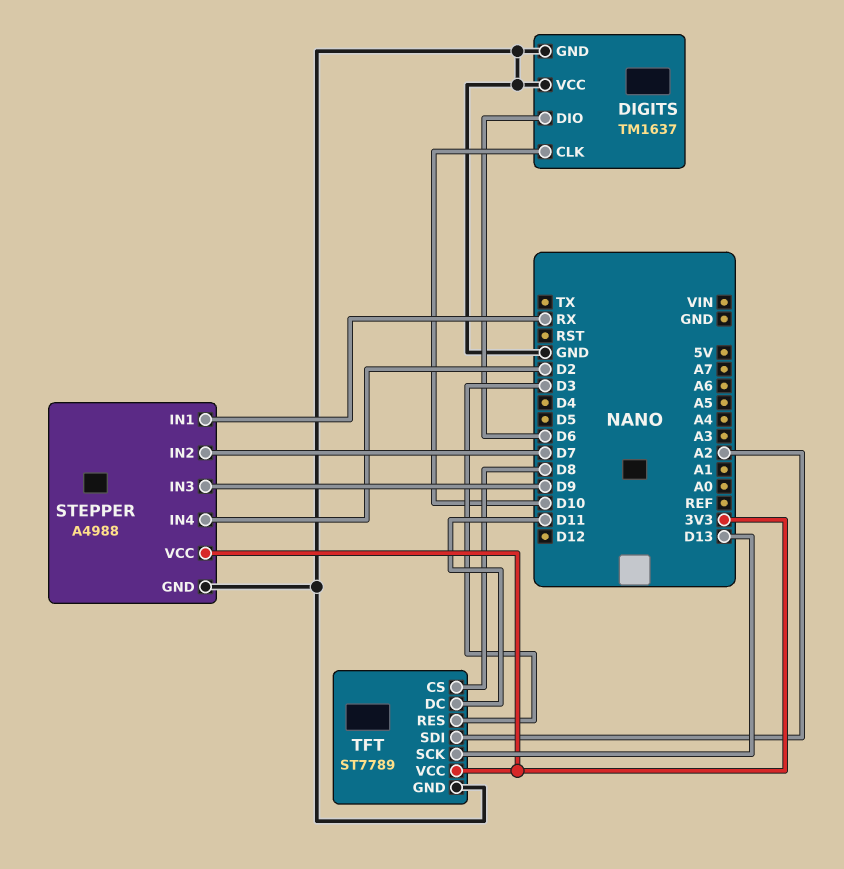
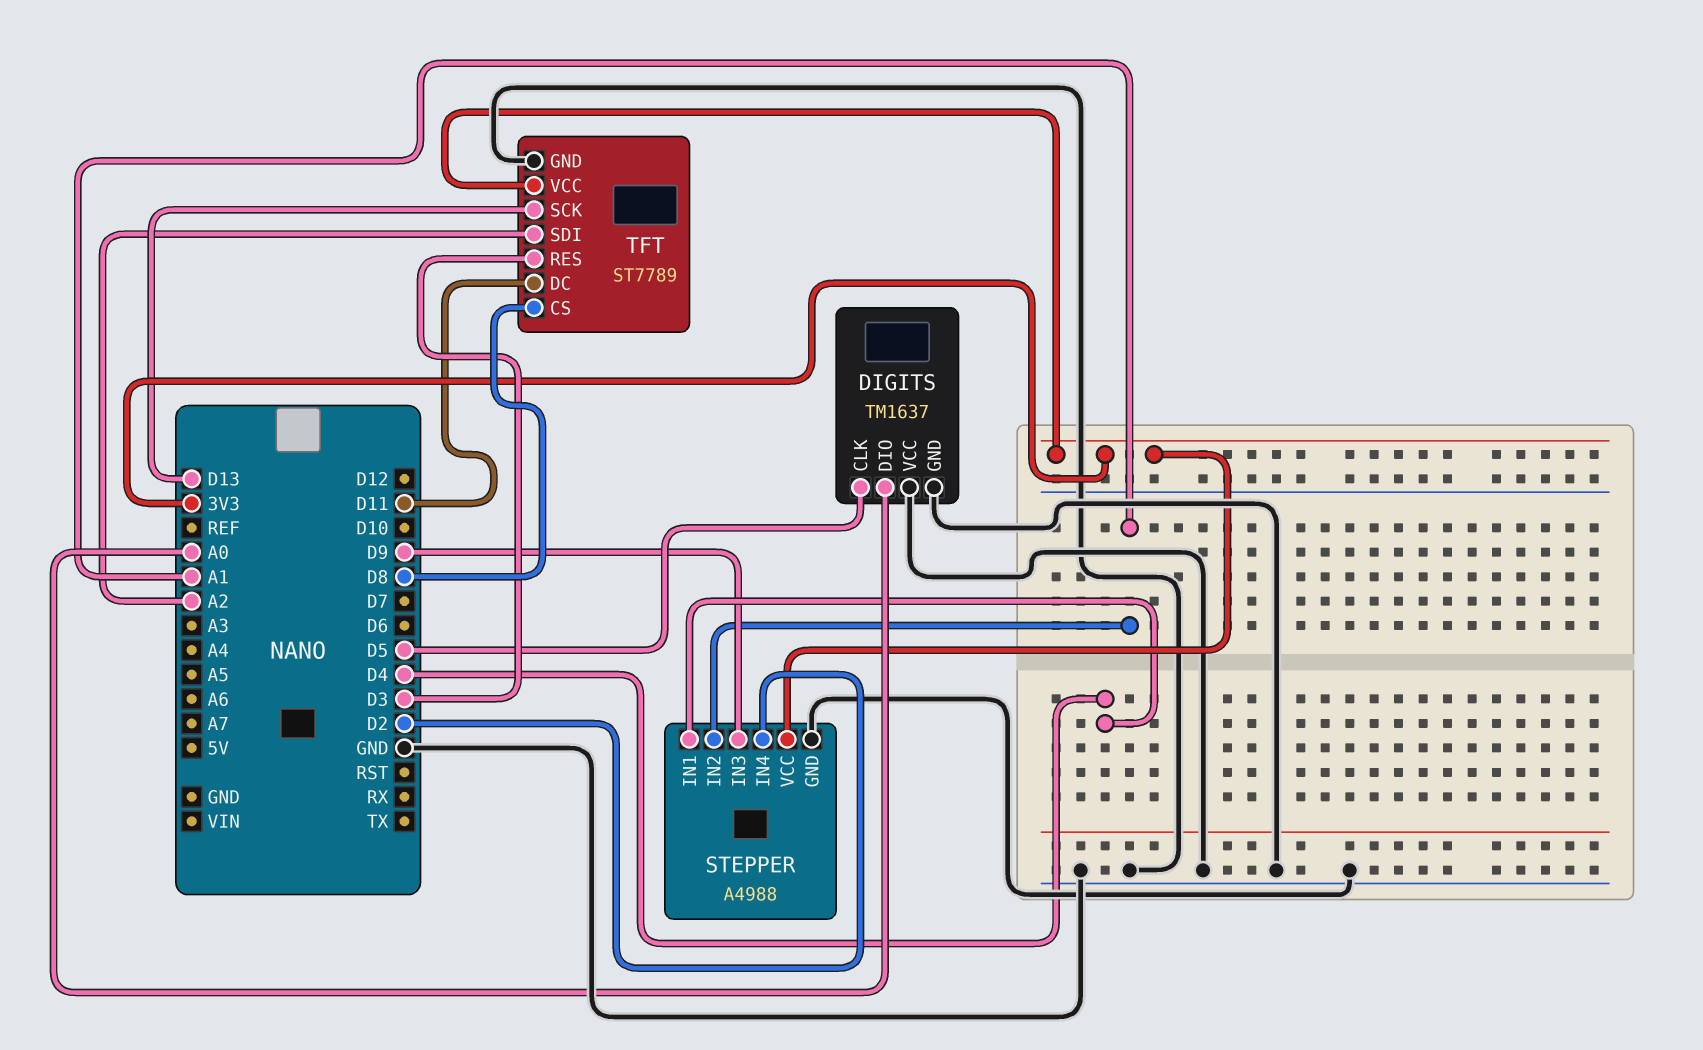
DIGITS pin CLK: D10 -> D5
DIGITS pin DIO: D6 -> A0
STEPPER pin IN1: RX -> D4
STEPPER pin IN2: D7 -> A1

